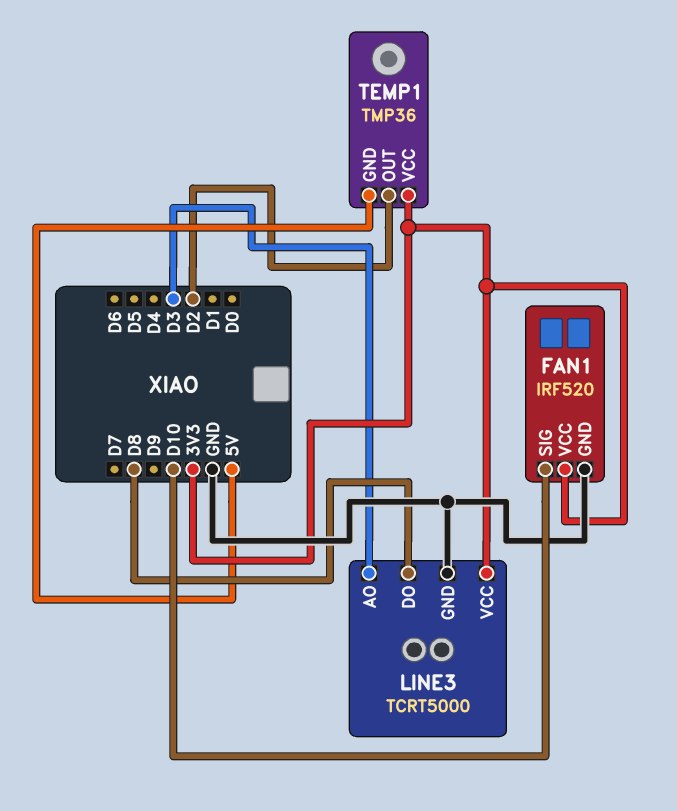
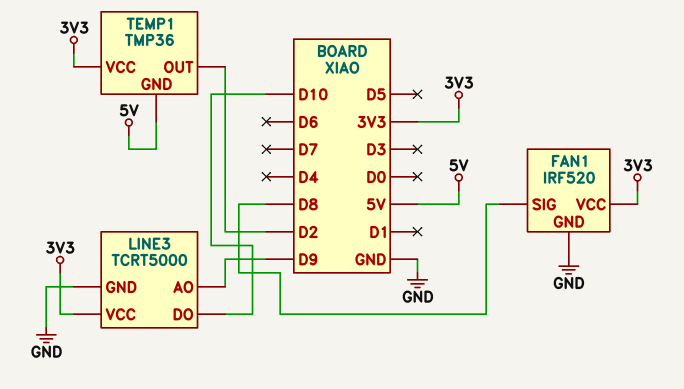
FAN1 pin SIG: D10 -> D8
LINE3 pin AO: D3 -> D9
LINE3 pin DO: D8 -> D10

